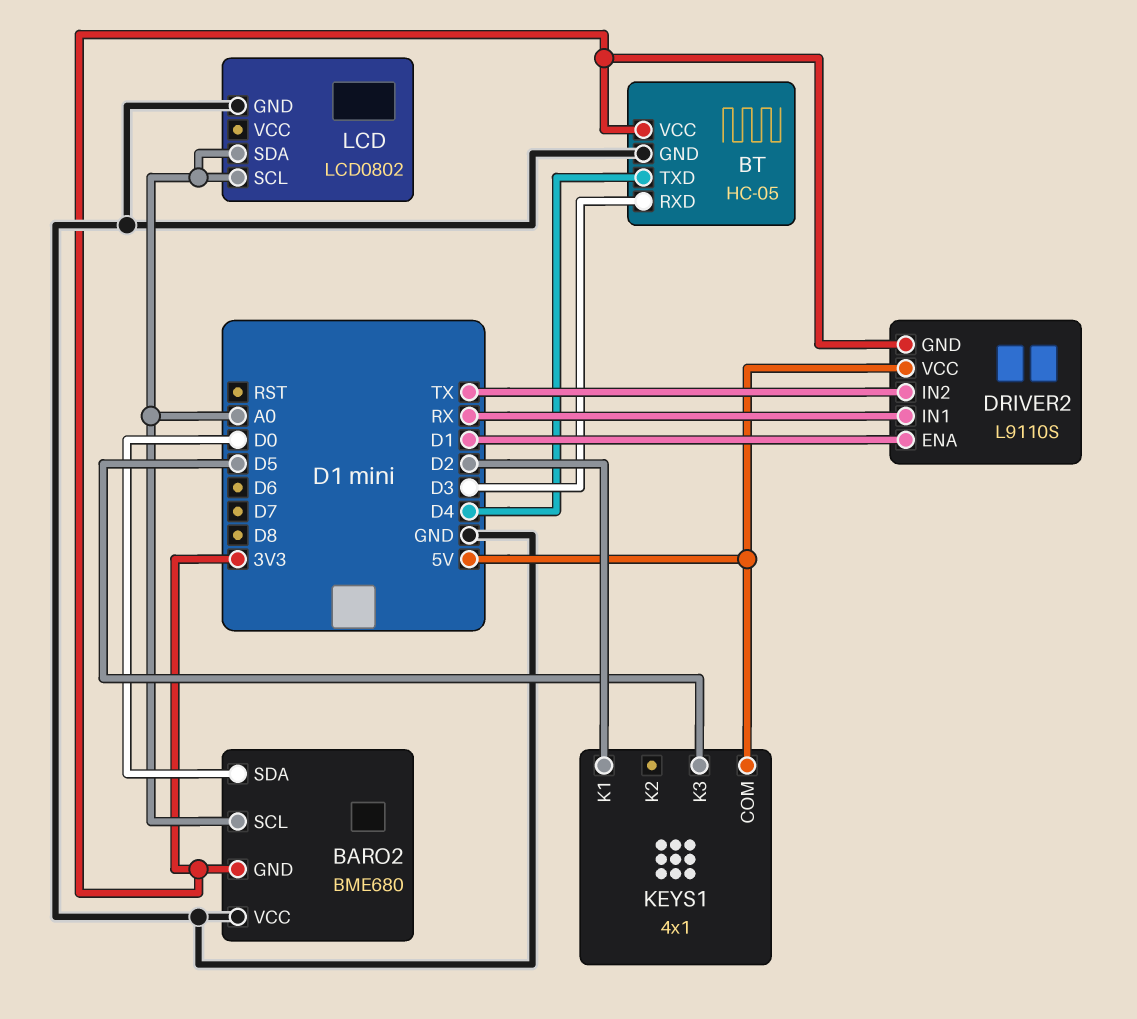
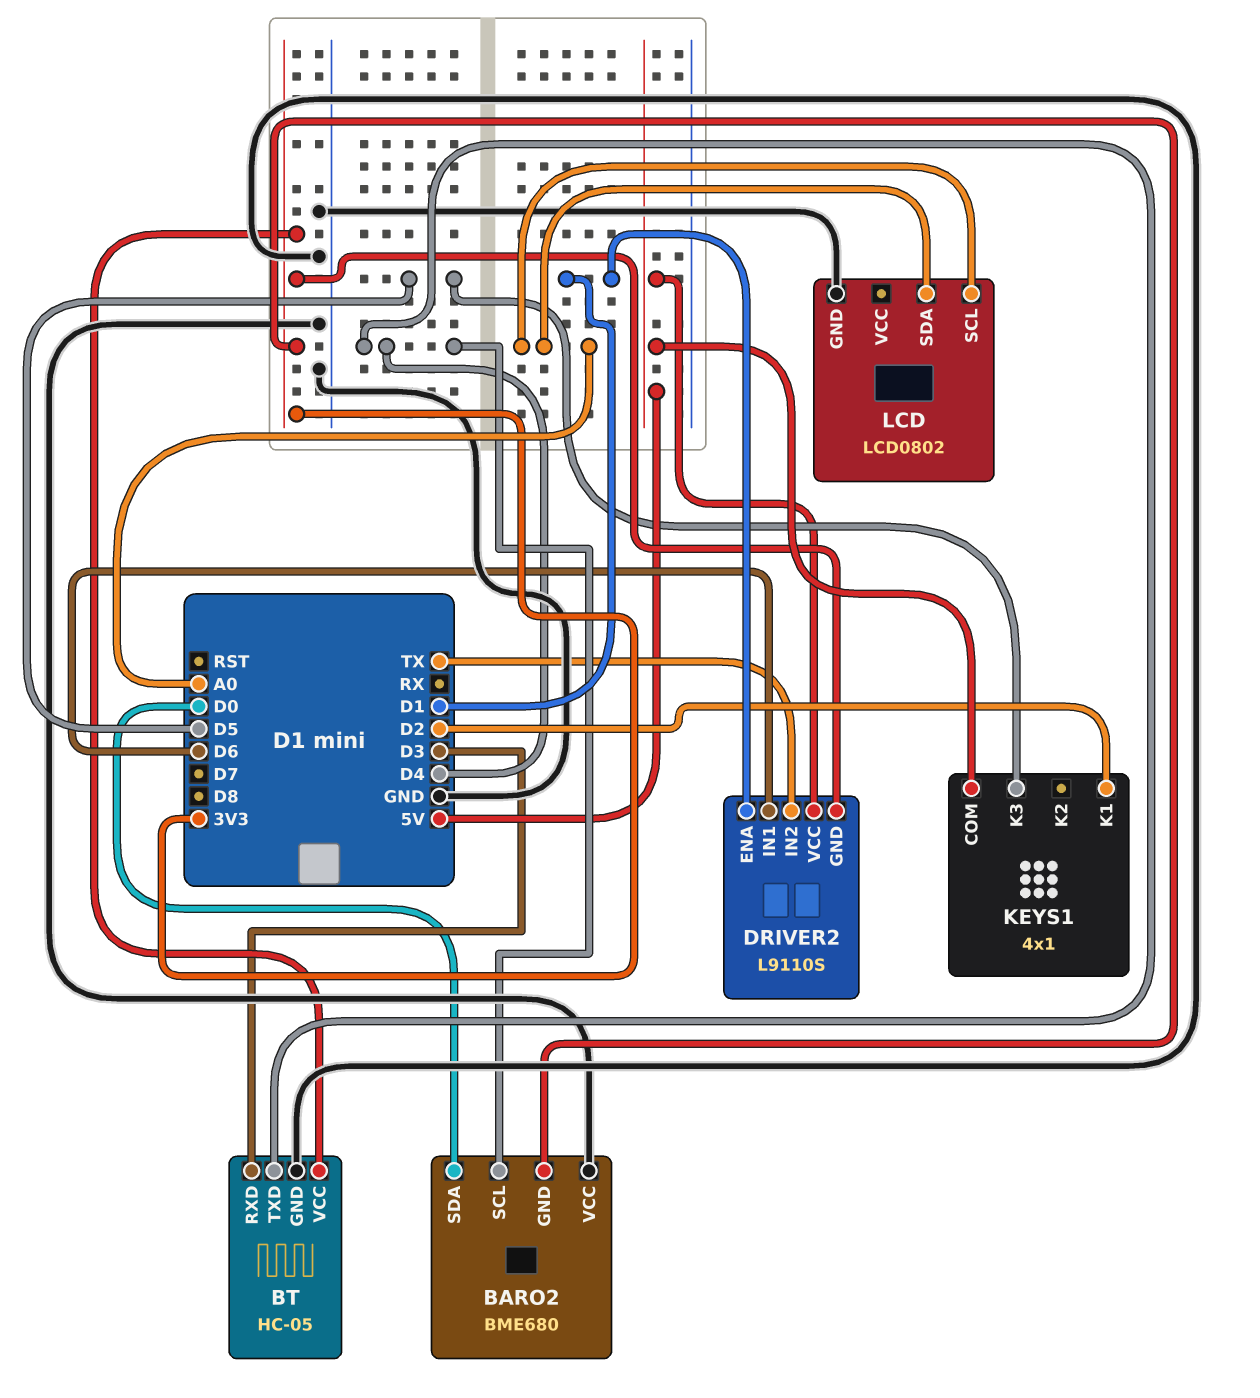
BARO2 pin SCL: A0 -> D4
DRIVER2 pin IN1: RX -> D6

